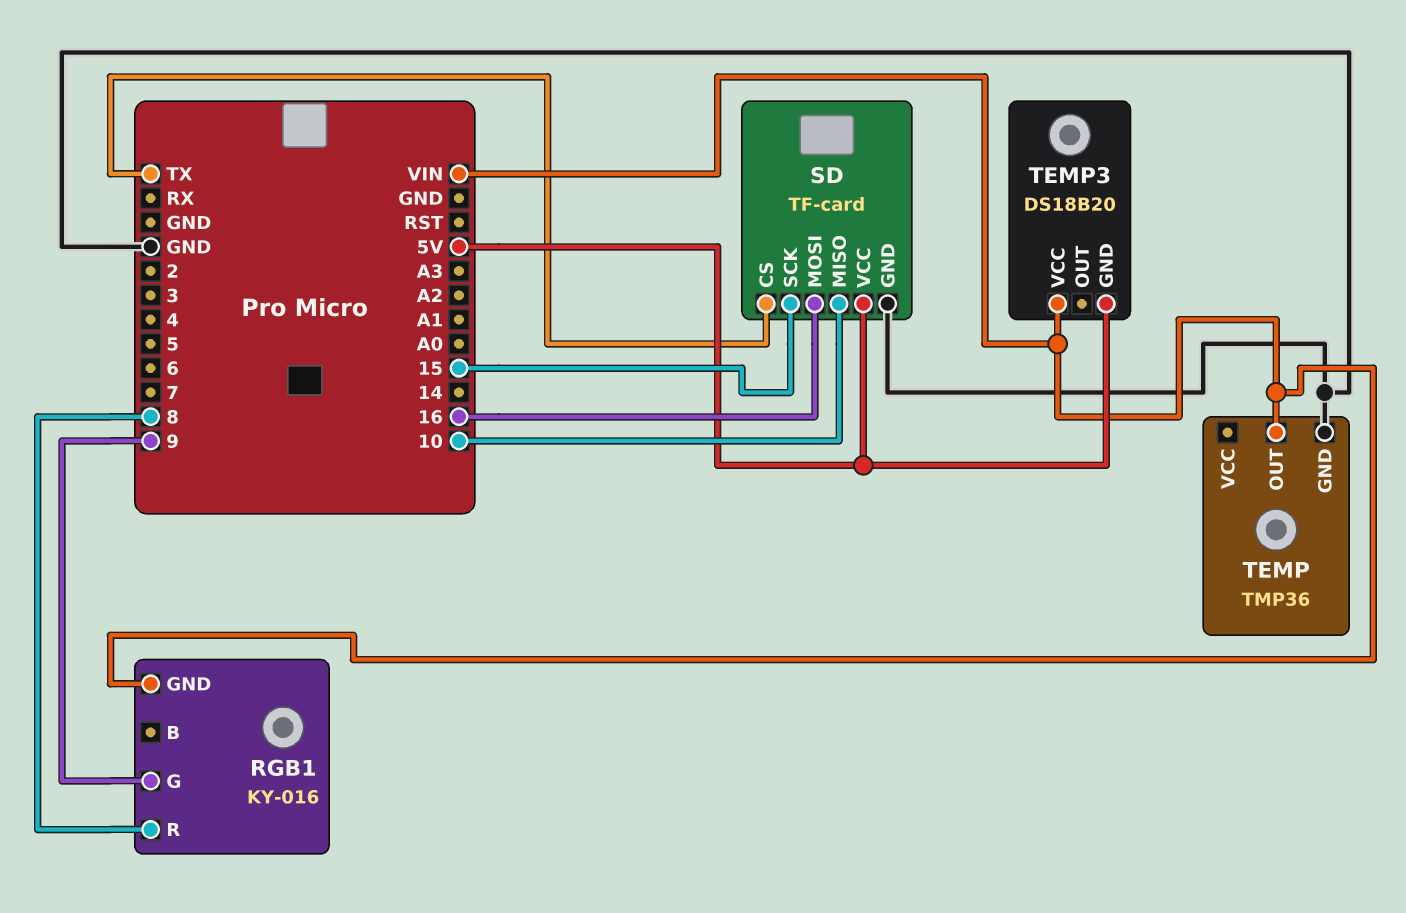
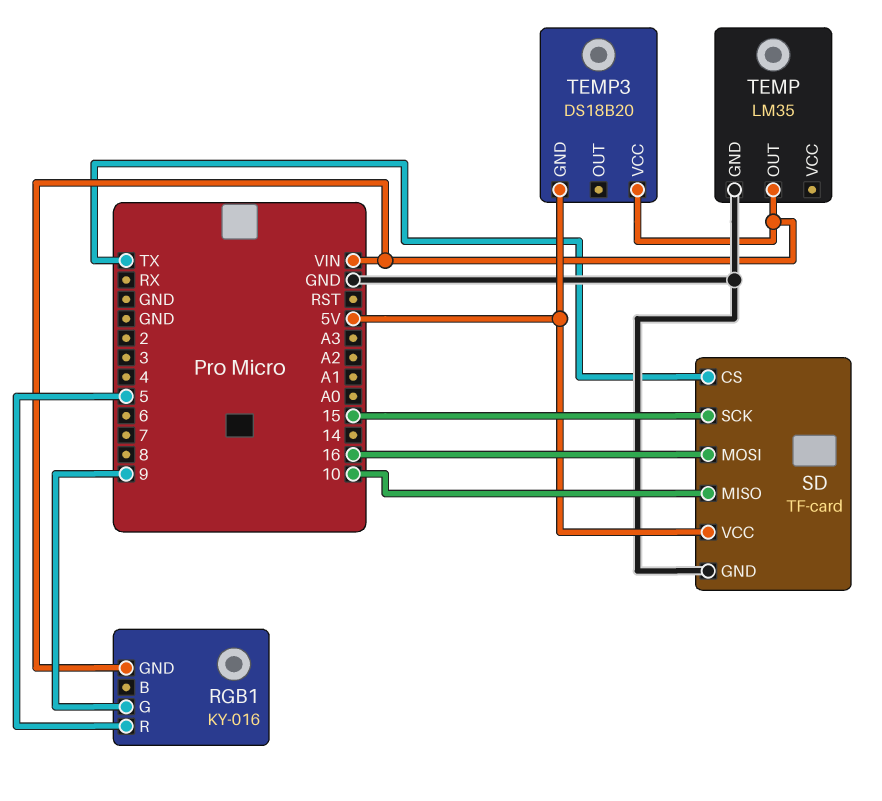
RGB1 pin R: 8 -> 5
TEMP: TMP36 -> LM35

